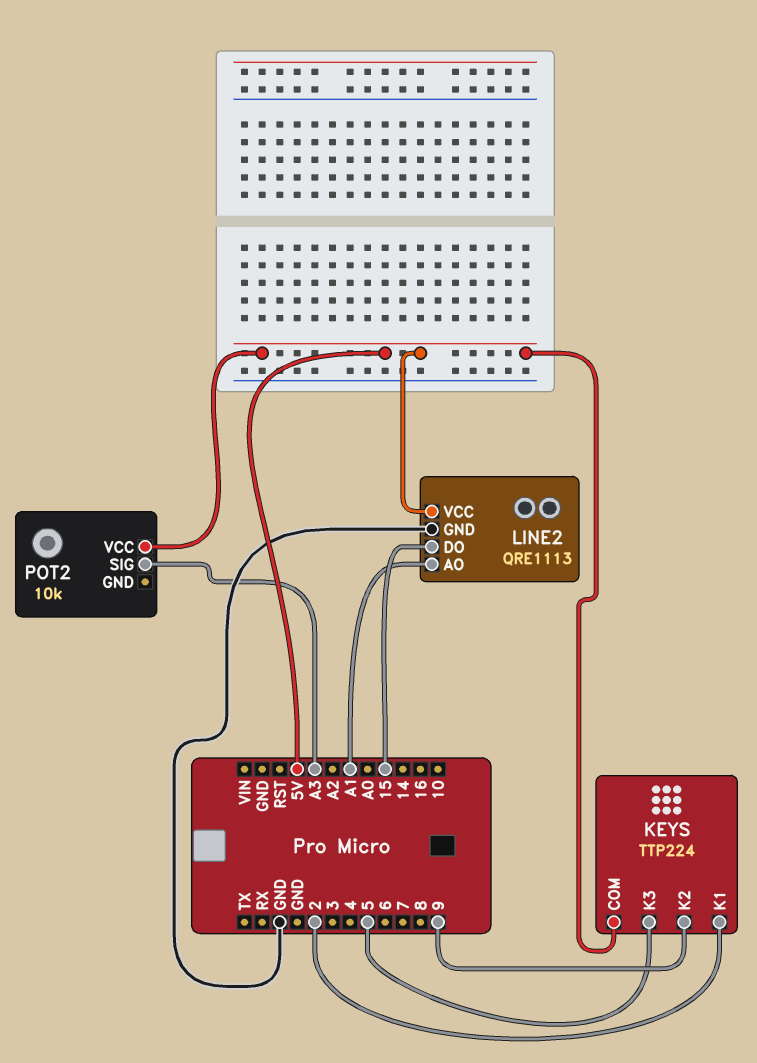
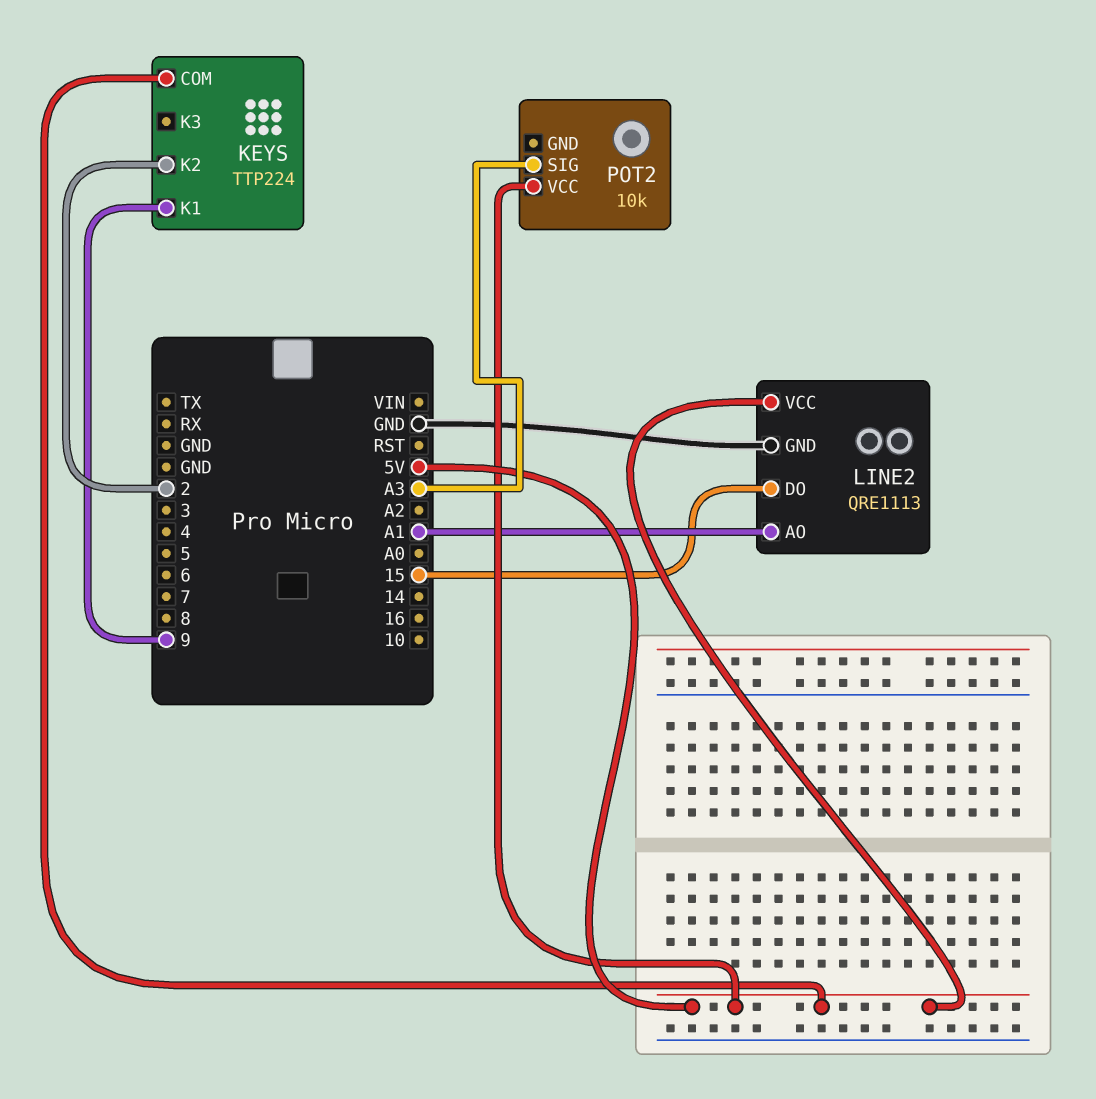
KEYS pin K1: 2 -> 9
KEYS pin K2: 9 -> 2
KEYS pin K3: 5 -> none

